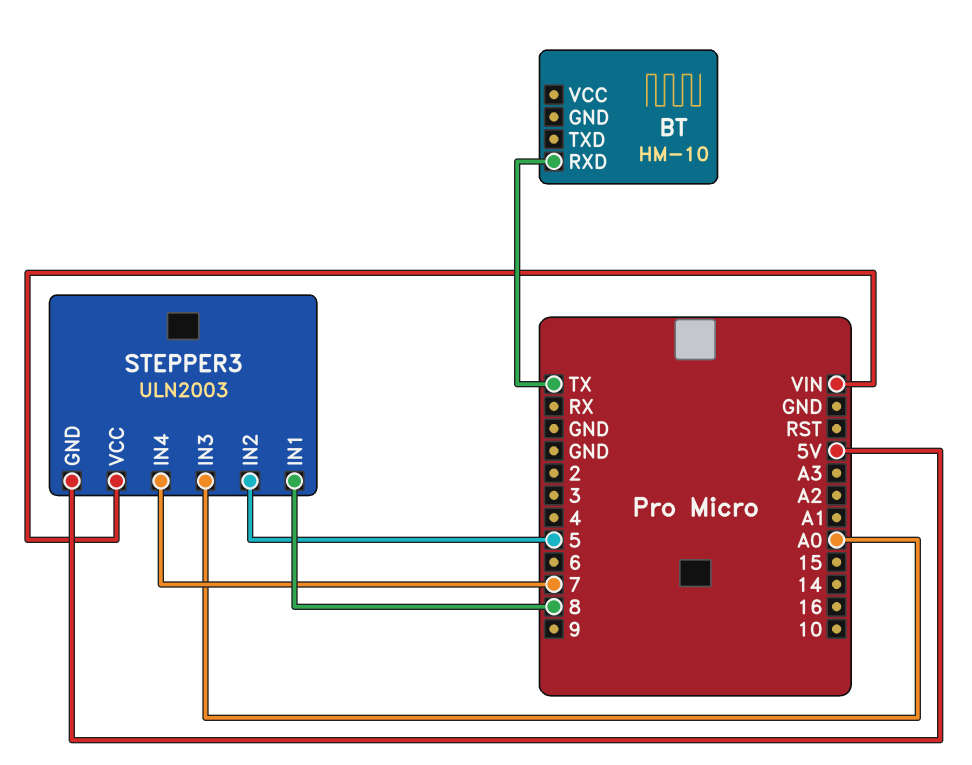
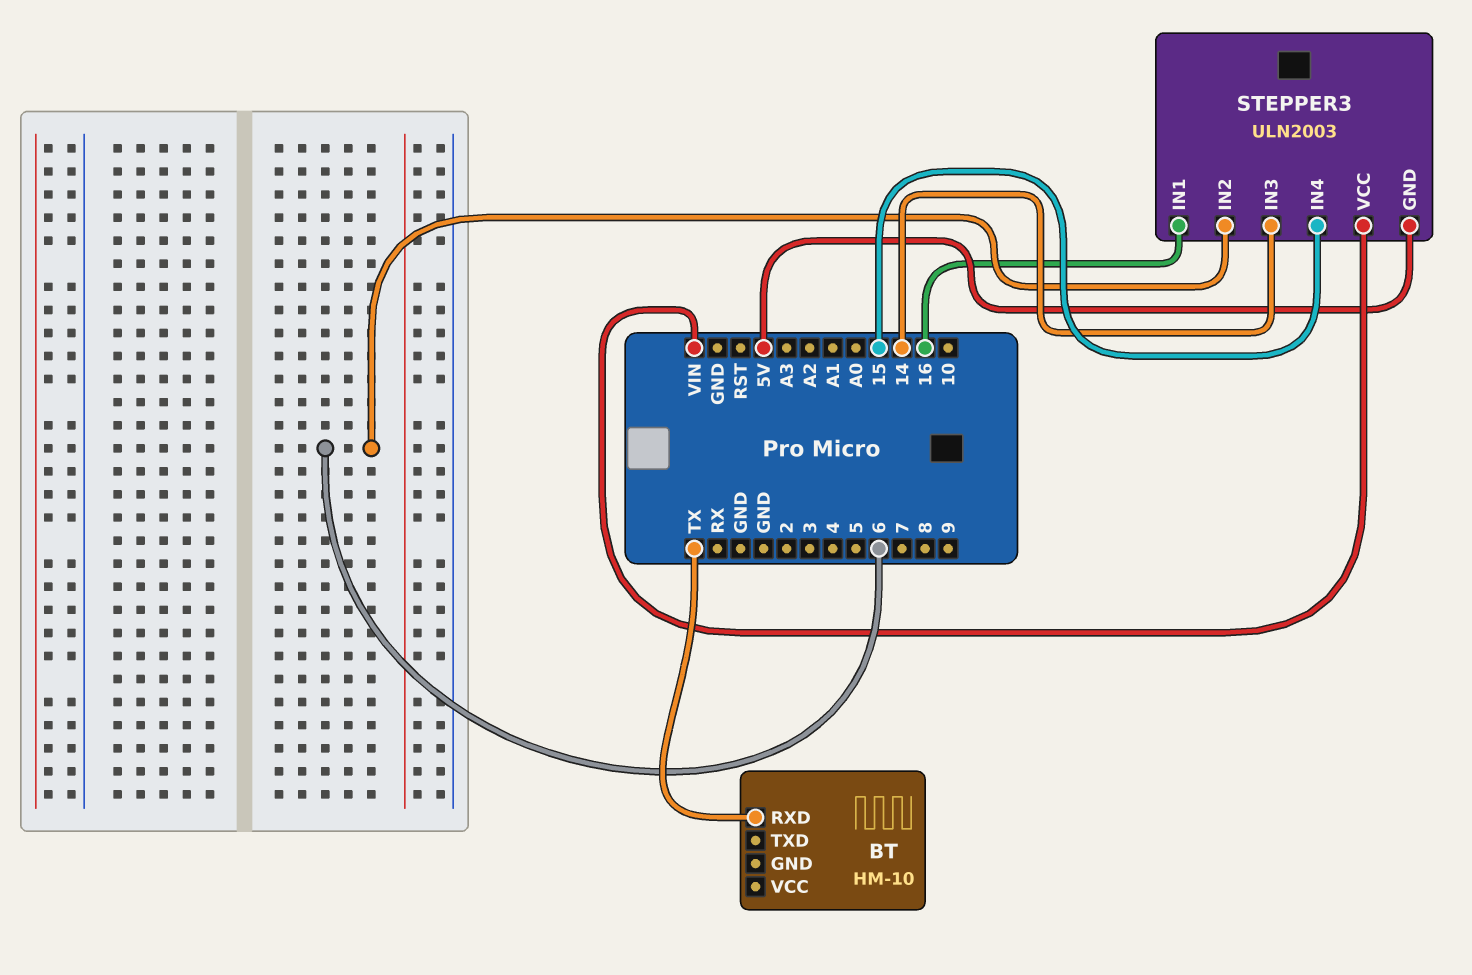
STEPPER3 pin IN1: 8 -> 16
STEPPER3 pin IN2: 5 -> 6
STEPPER3 pin IN3: A0 -> 14
STEPPER3 pin IN4: 7 -> 15

